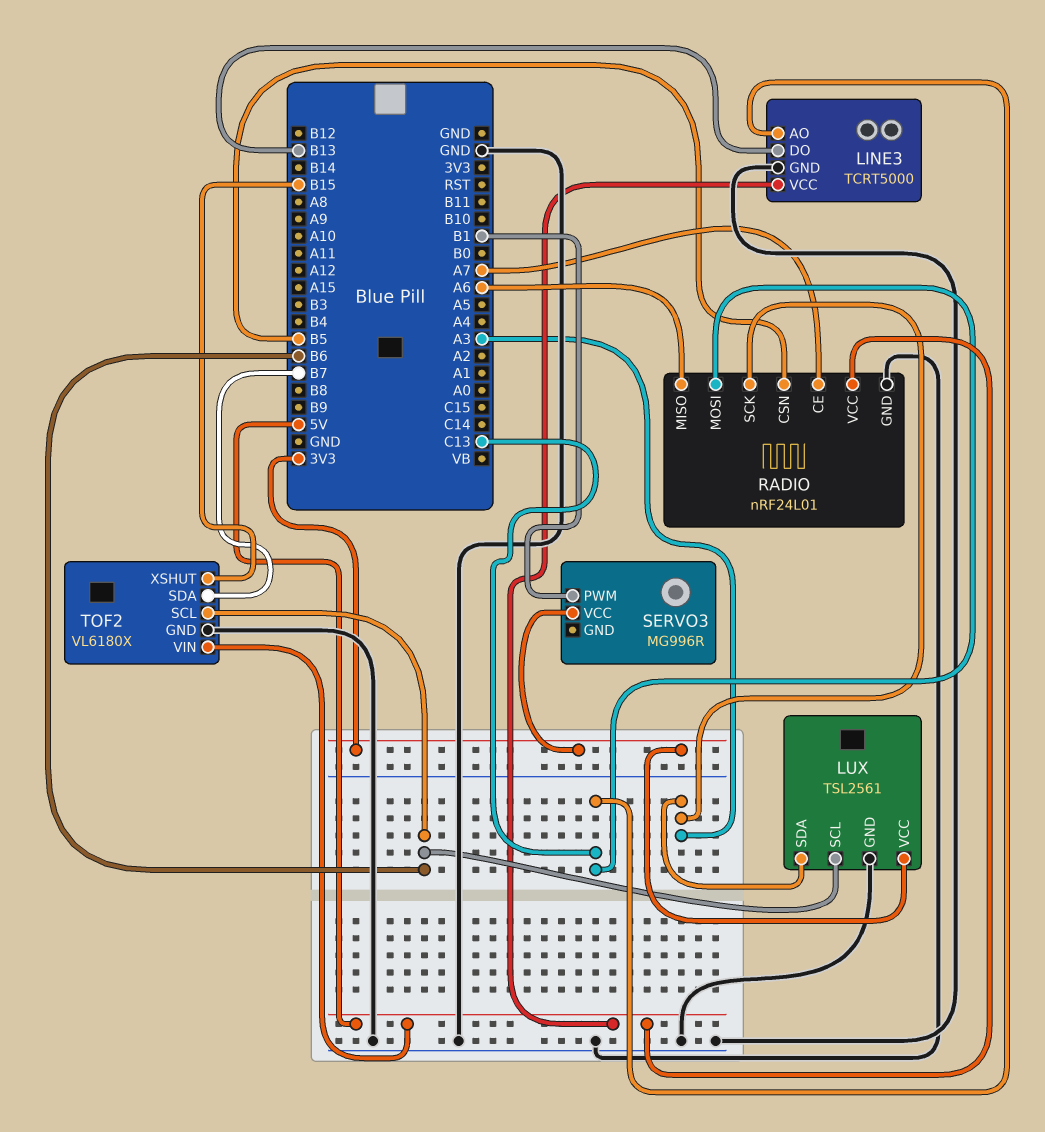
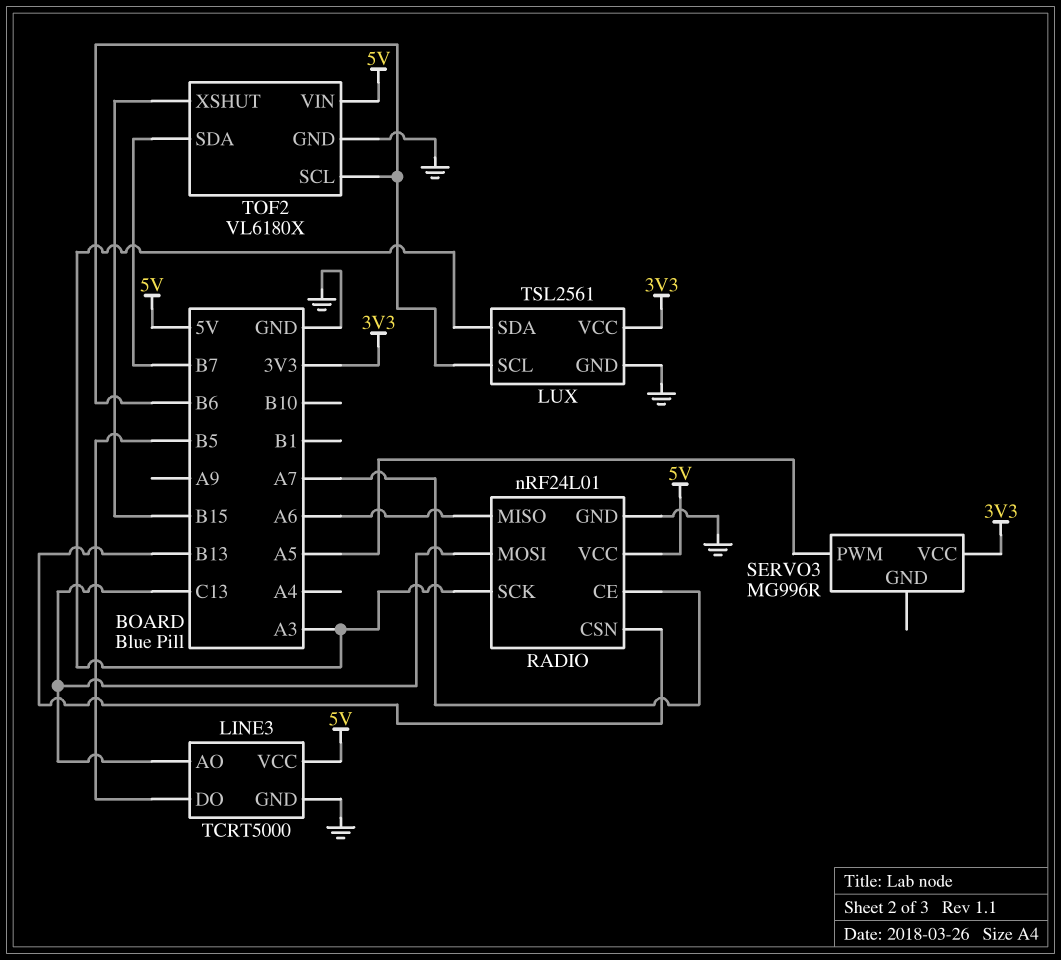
LINE3 pin DO: B13 -> B5
RADIO pin CSN: B5 -> B13
SERVO3 pin PWM: B1 -> A5

